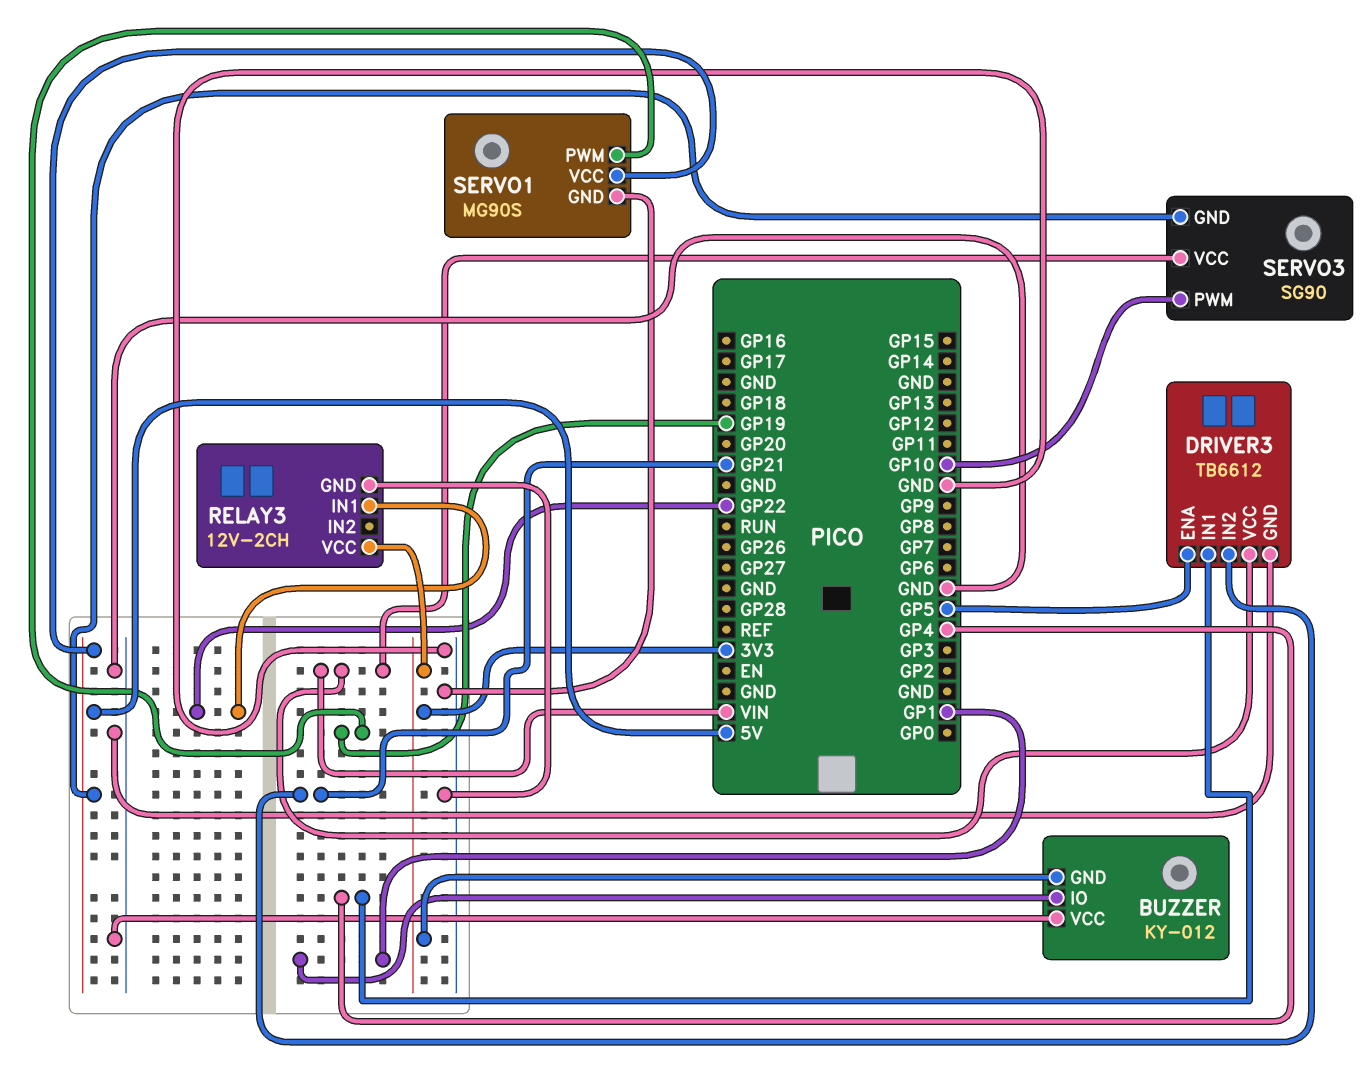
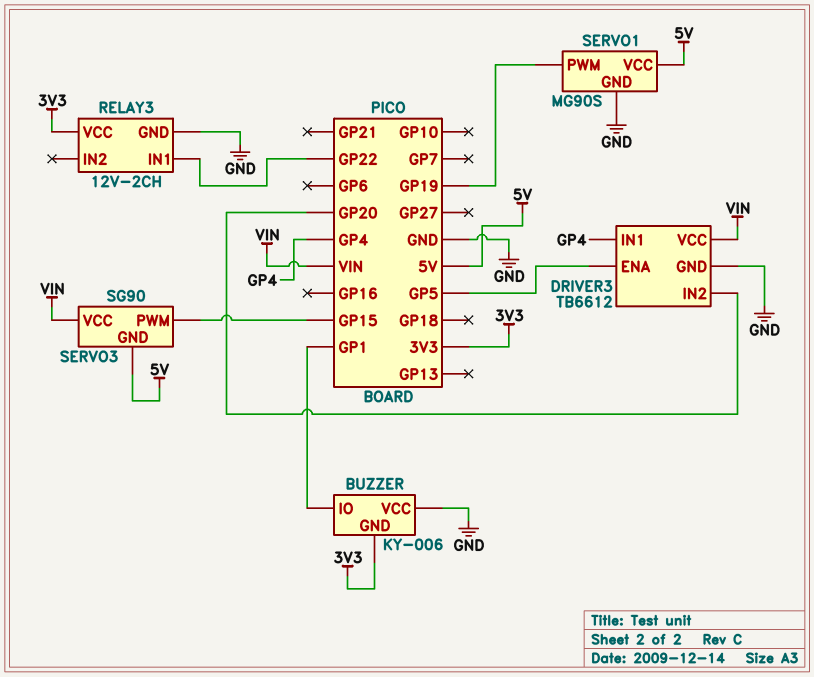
BUZZER: KY-012 -> KY-006
DRIVER3 pin IN2: GP21 -> GP20
SERVO3 pin PWM: GP10 -> GP15

